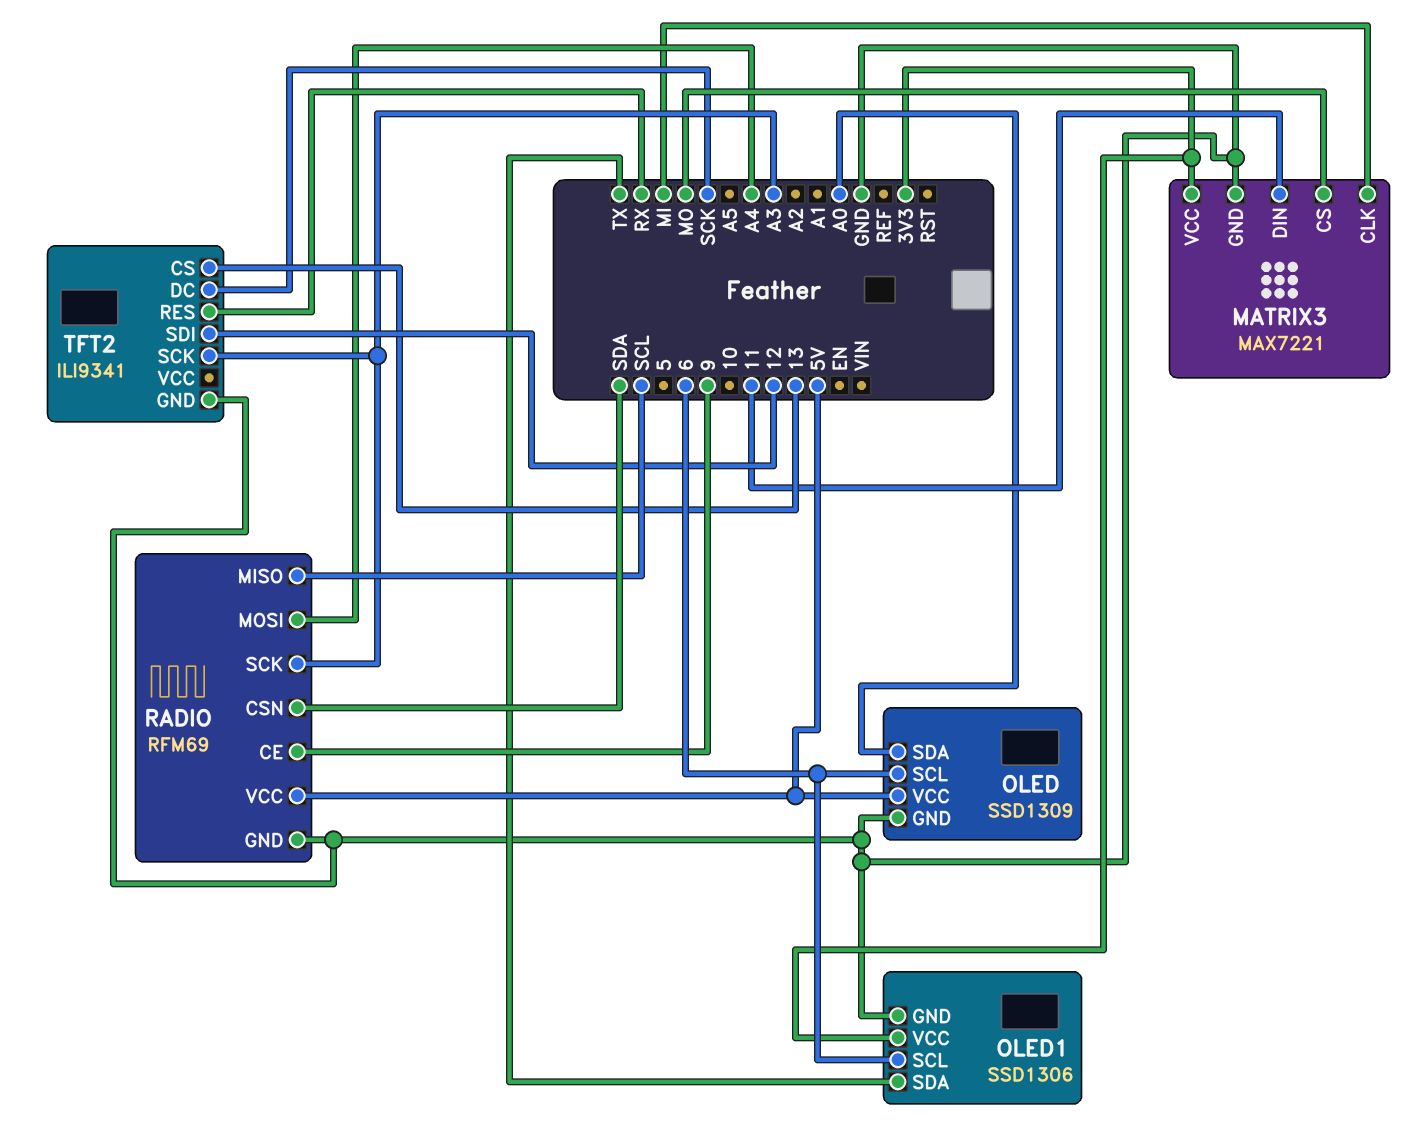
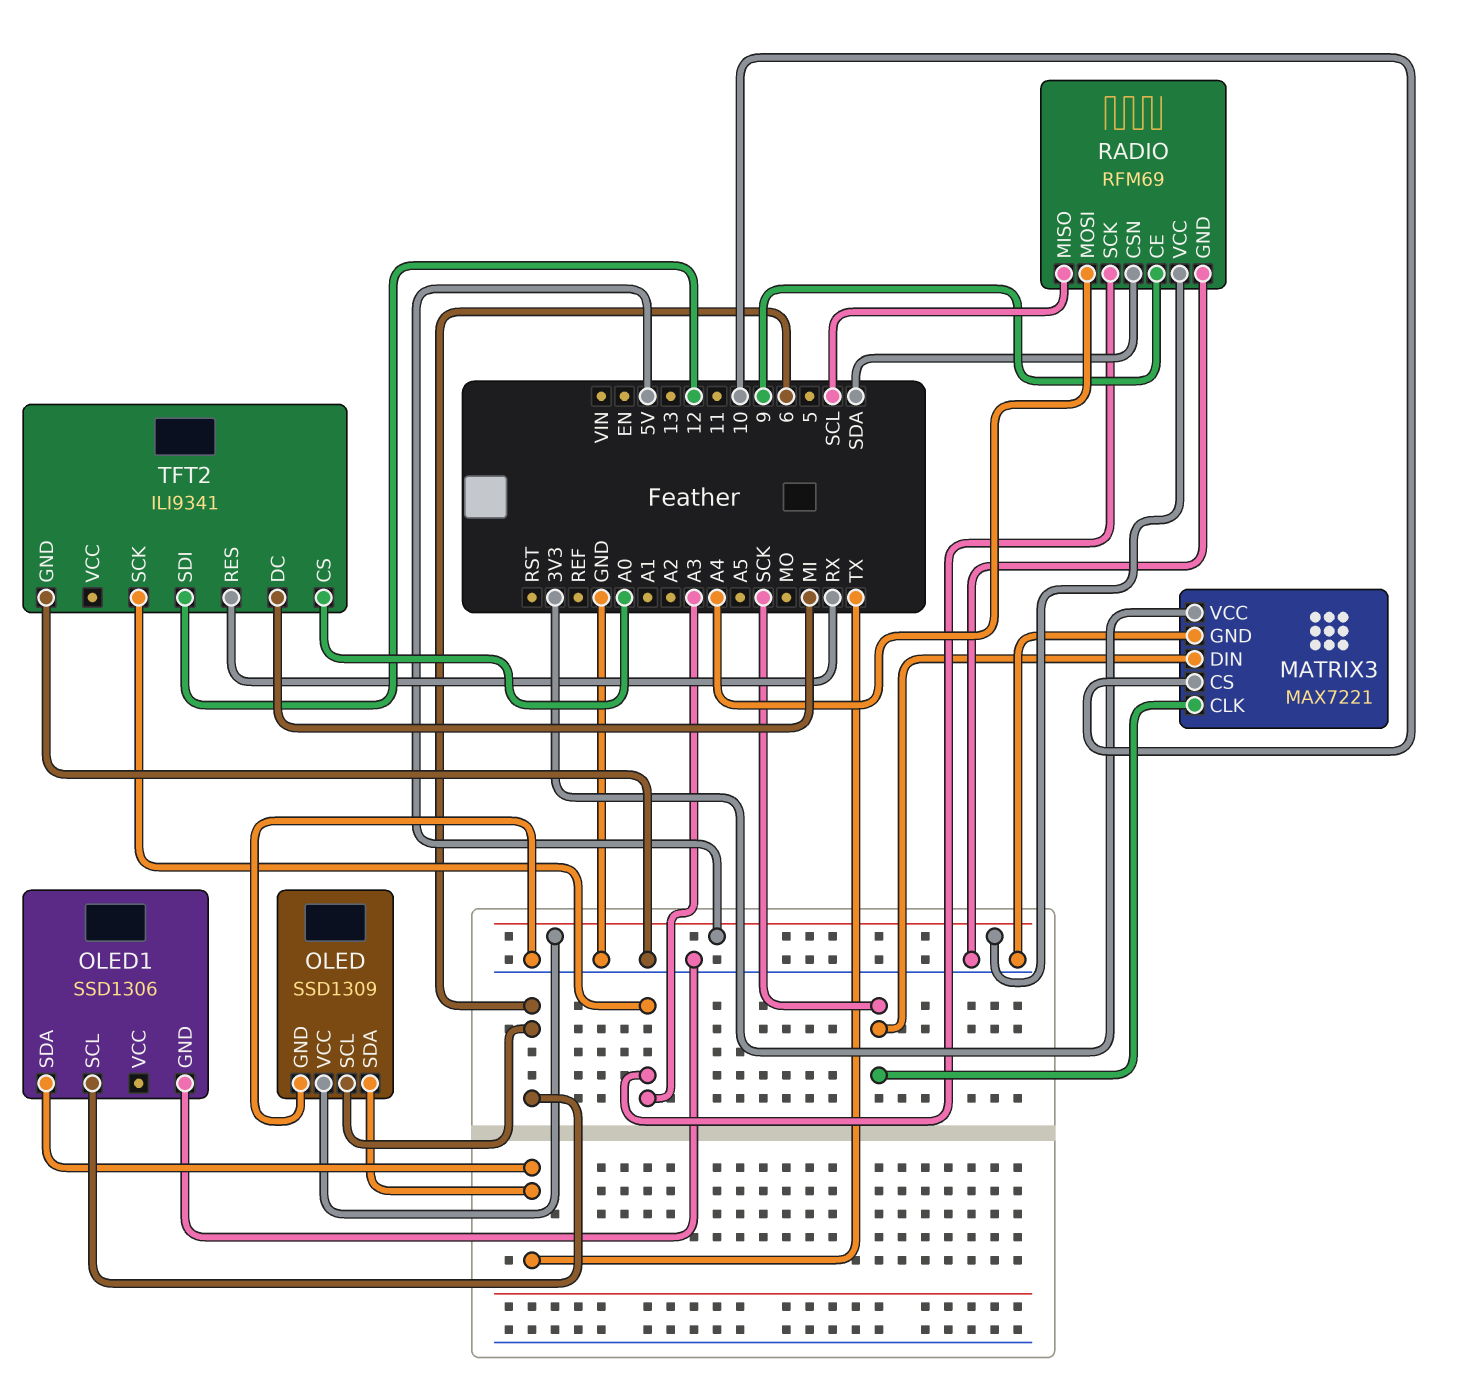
MATRIX3 pin CLK: MI -> SCK
MATRIX3 pin CS: MO -> 10
MATRIX3 pin DIN: 11 -> SCK
OLED pin SDA: A0 -> TX
OLED1 pin VCC: 3V3 -> none
TFT2 pin CS: 13 -> A0
TFT2 pin DC: SCK -> MI

